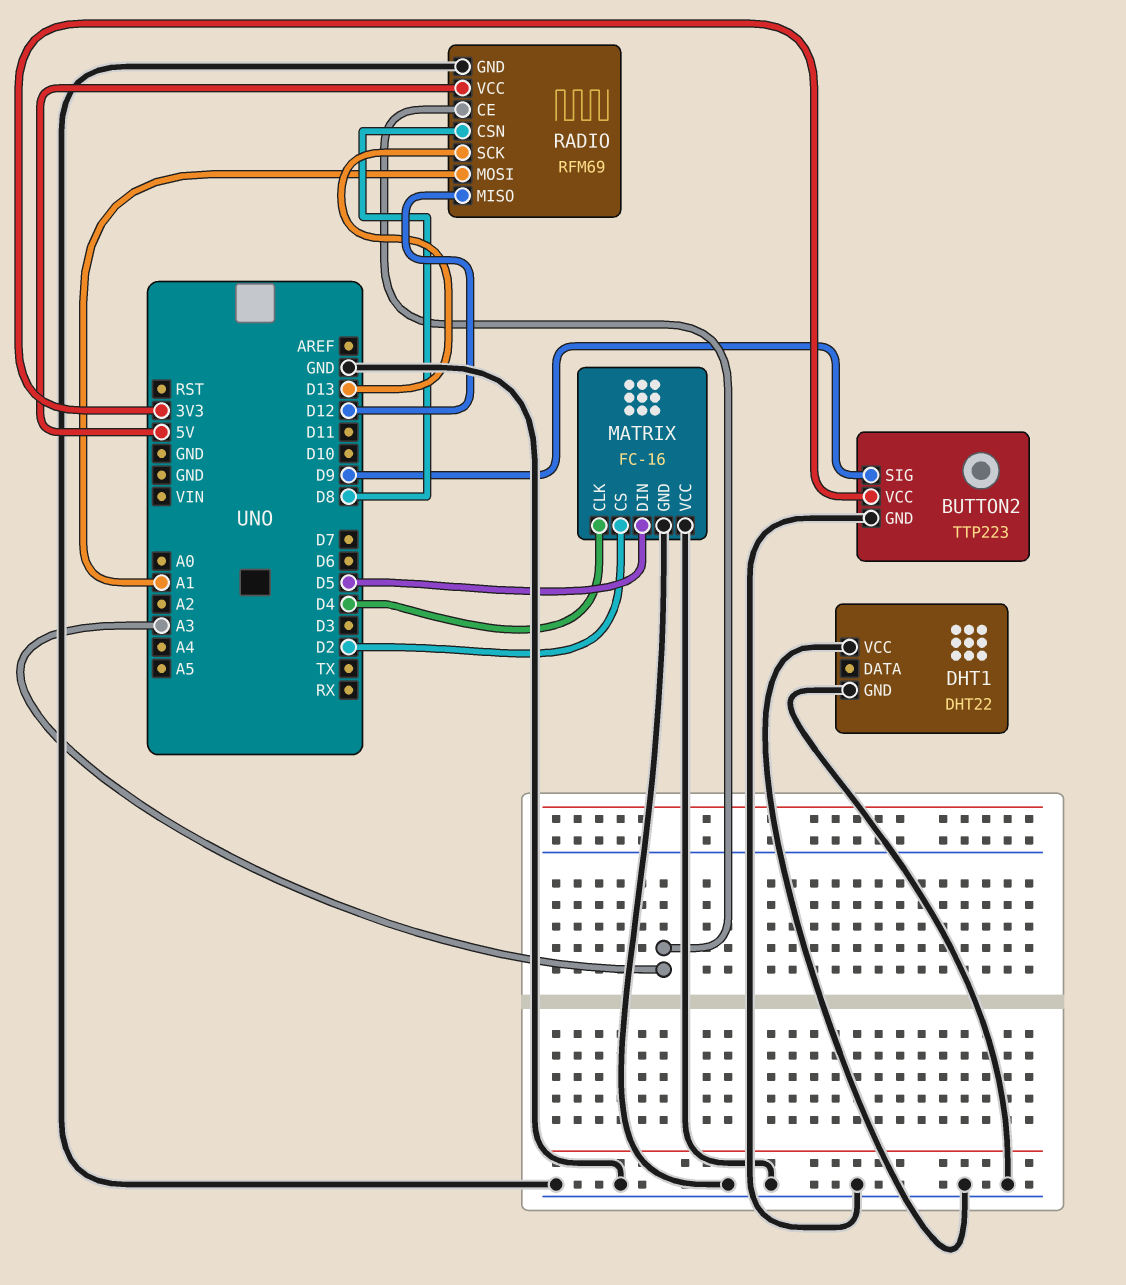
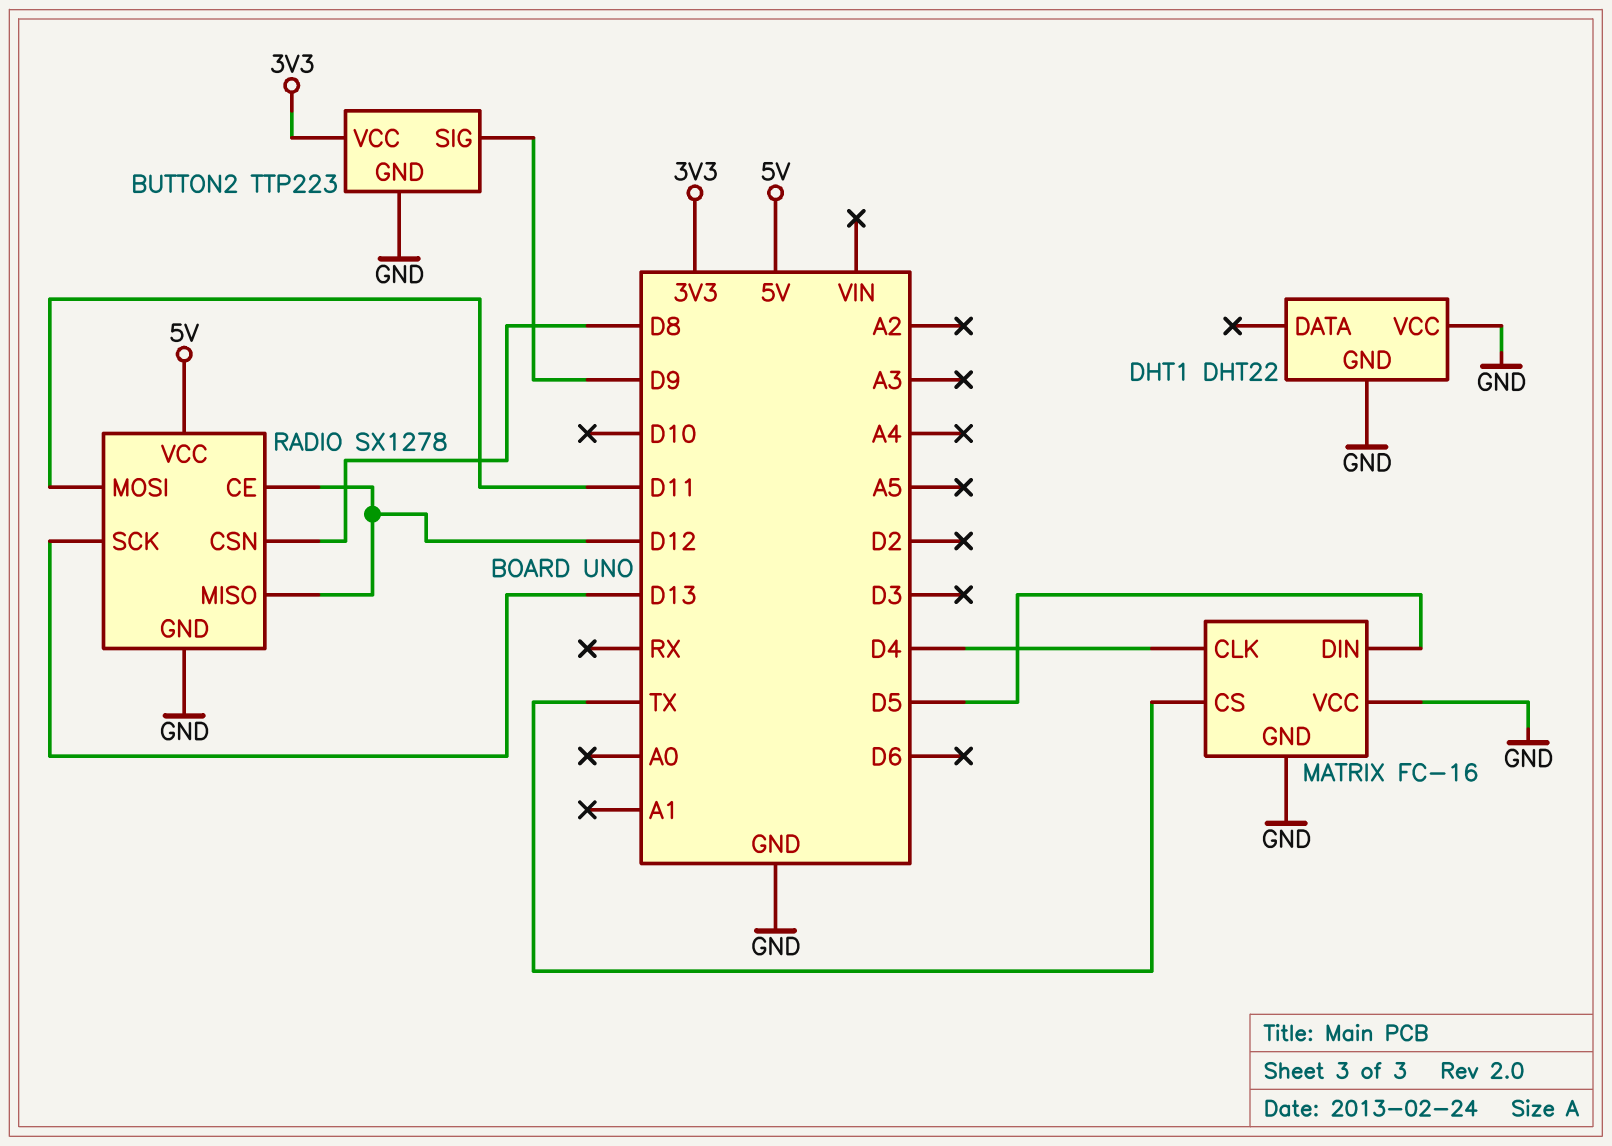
MATRIX pin CS: D2 -> TX
RADIO: RFM69 -> SX1278
RADIO pin CE: A3 -> D12
RADIO pin MOSI: A1 -> D11

